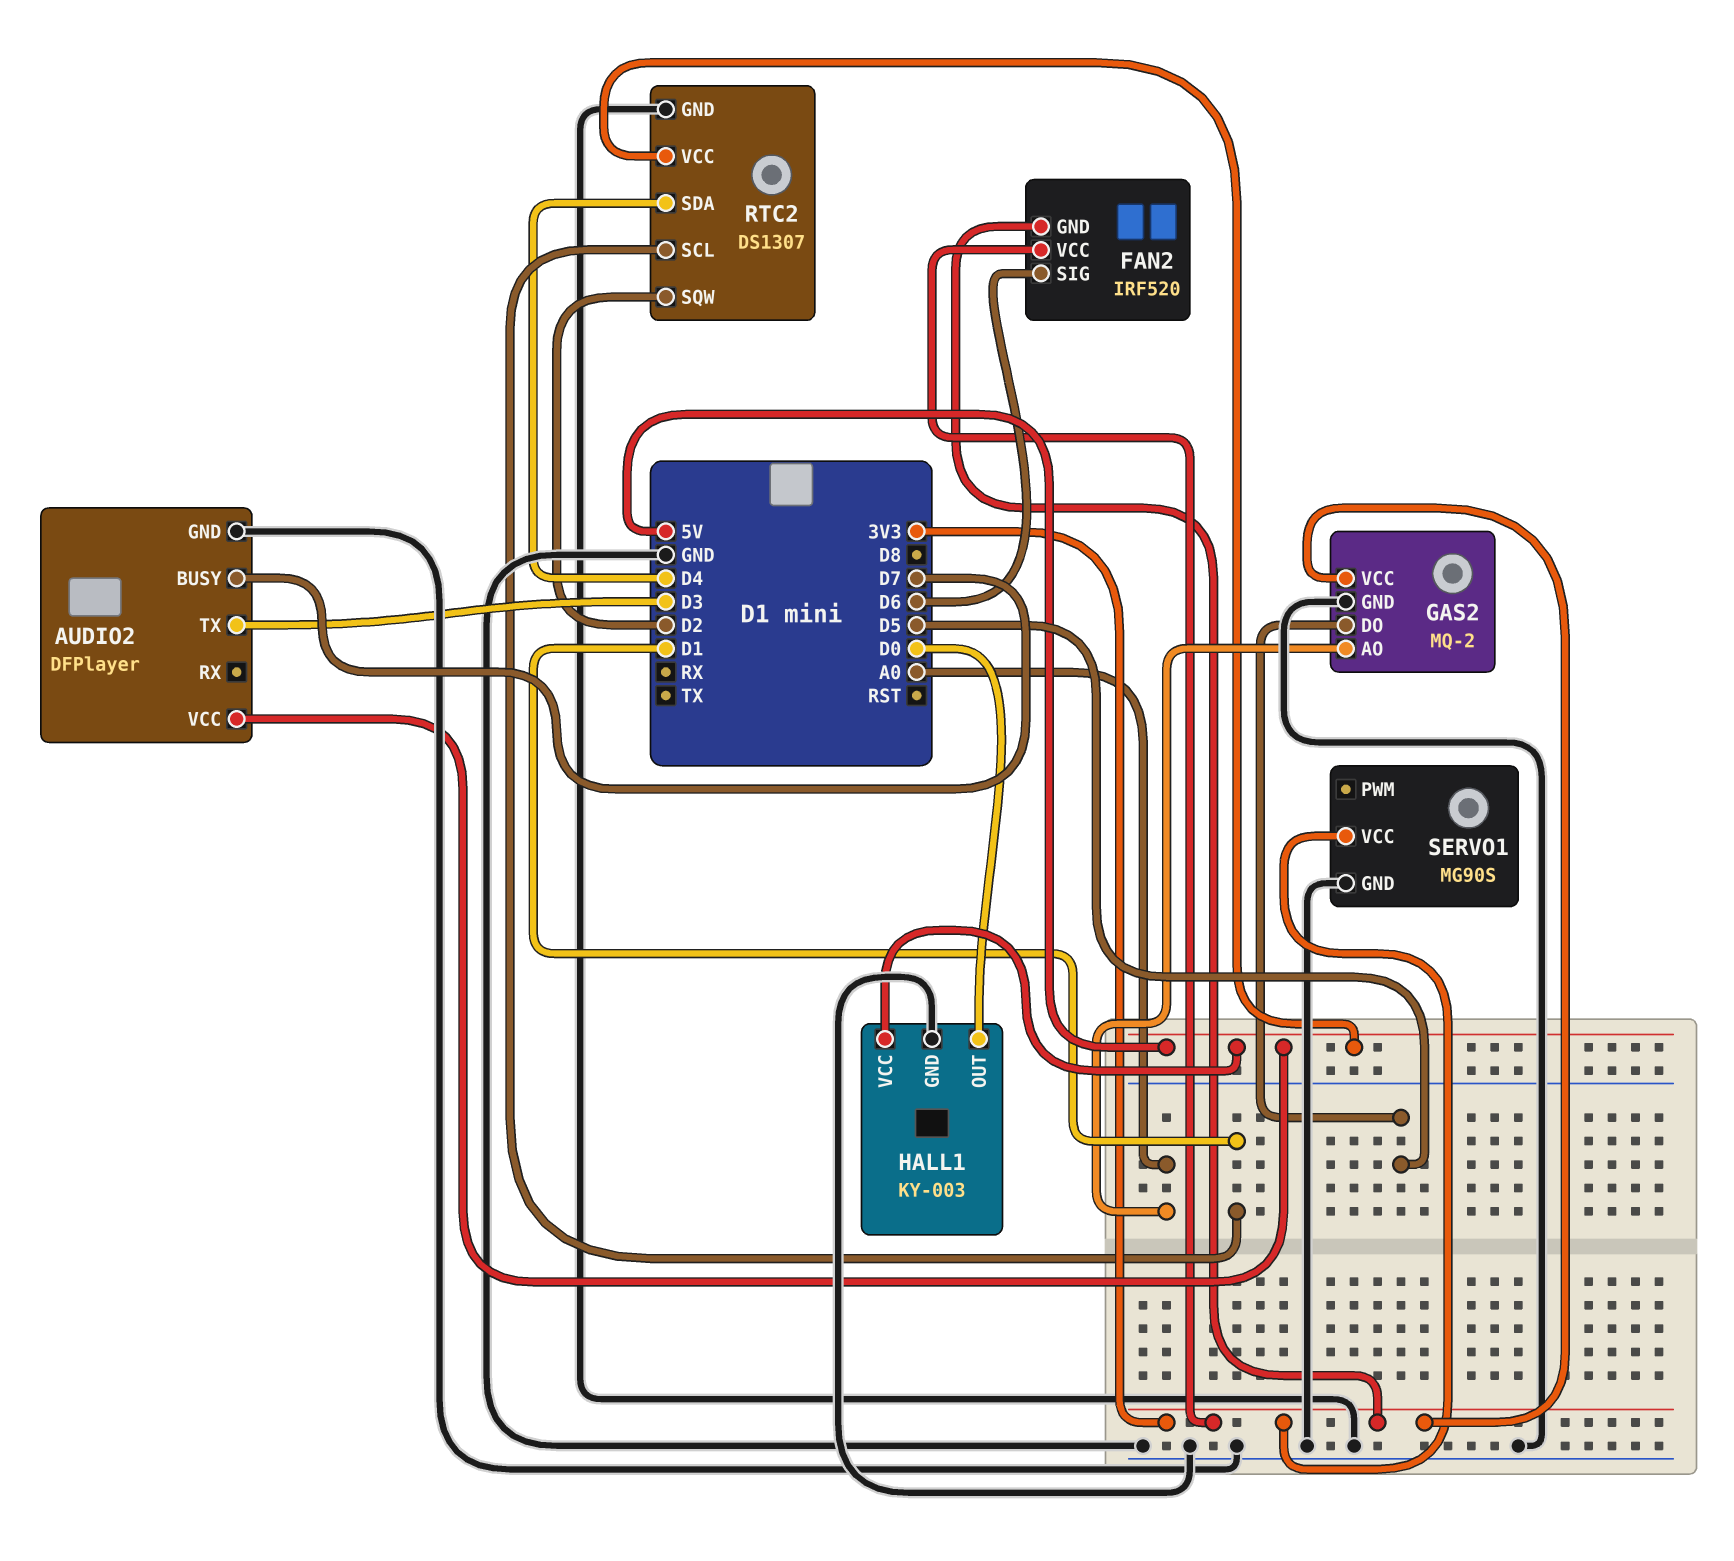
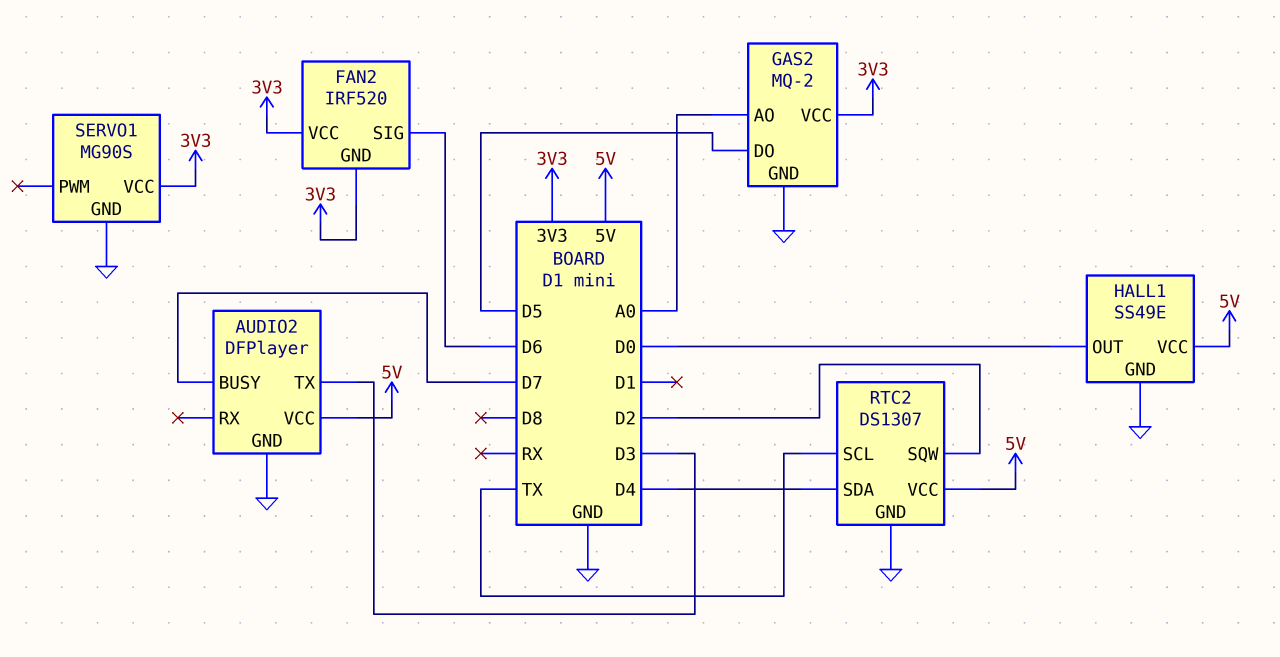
HALL1: KY-003 -> SS49E
RTC2 pin SCL: D1 -> TX

